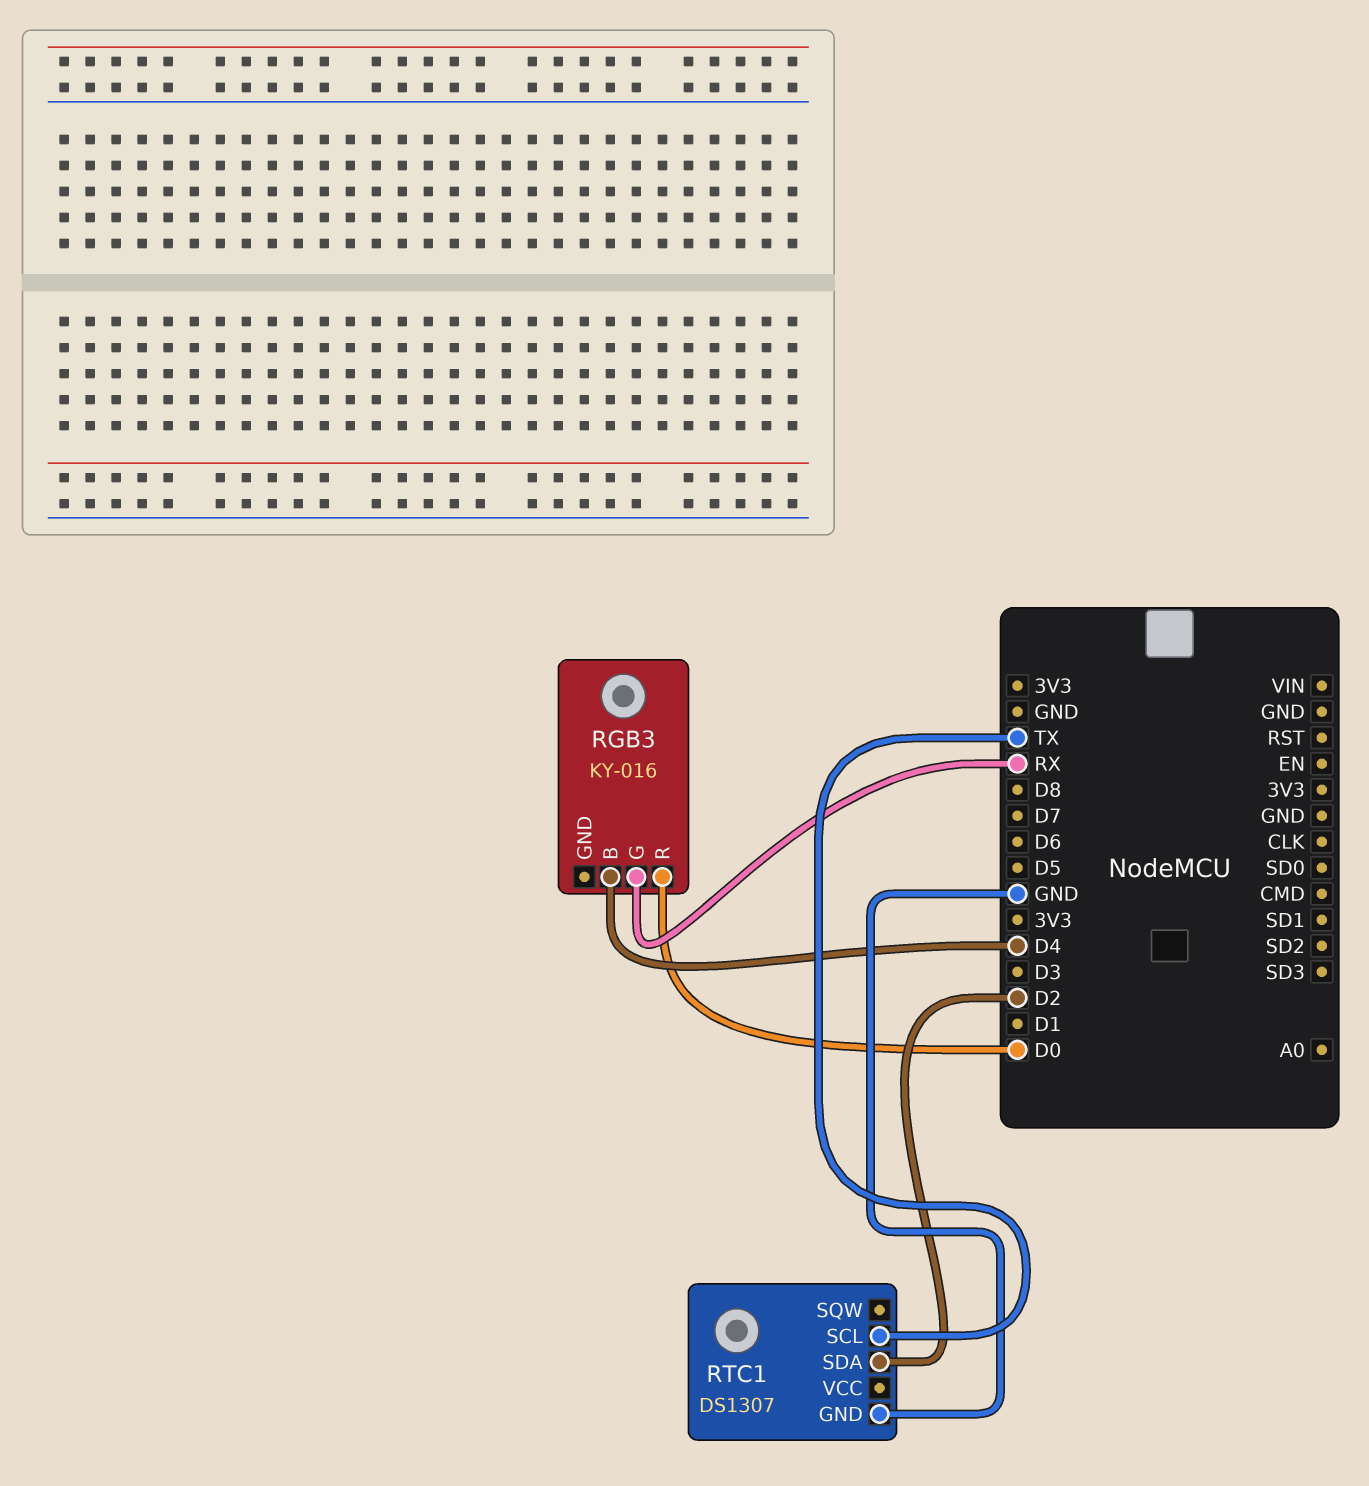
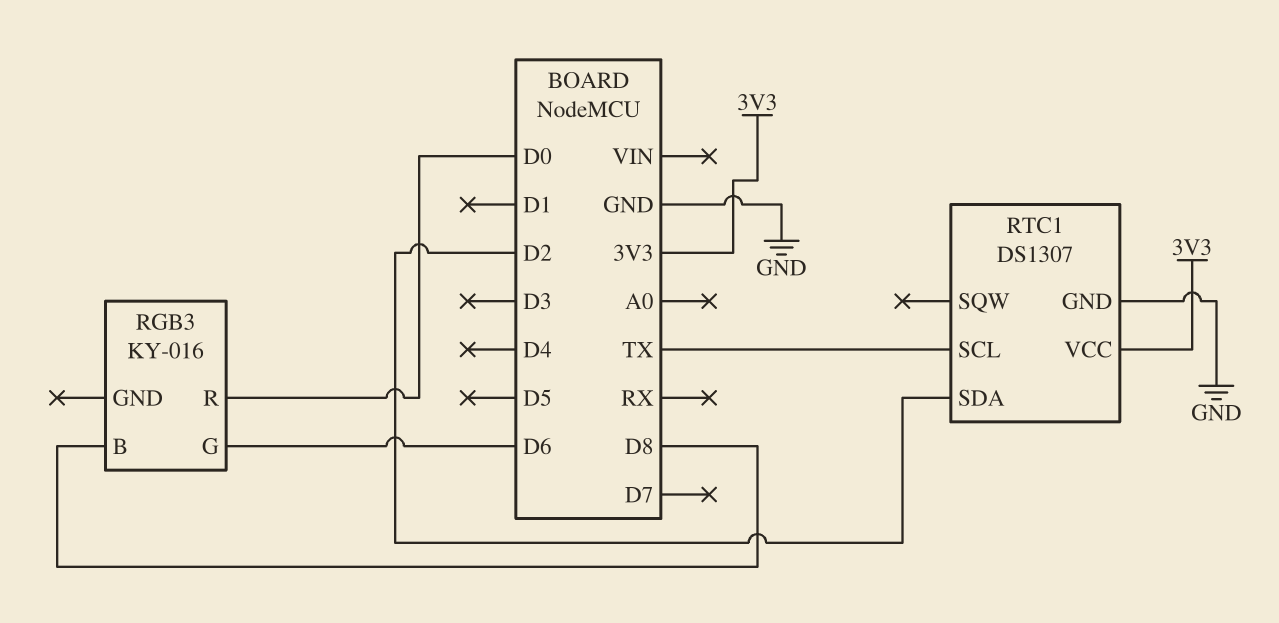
RGB3 pin B: D4 -> D8
RGB3 pin G: RX -> D6
RTC1 pin VCC: none -> 3V3

